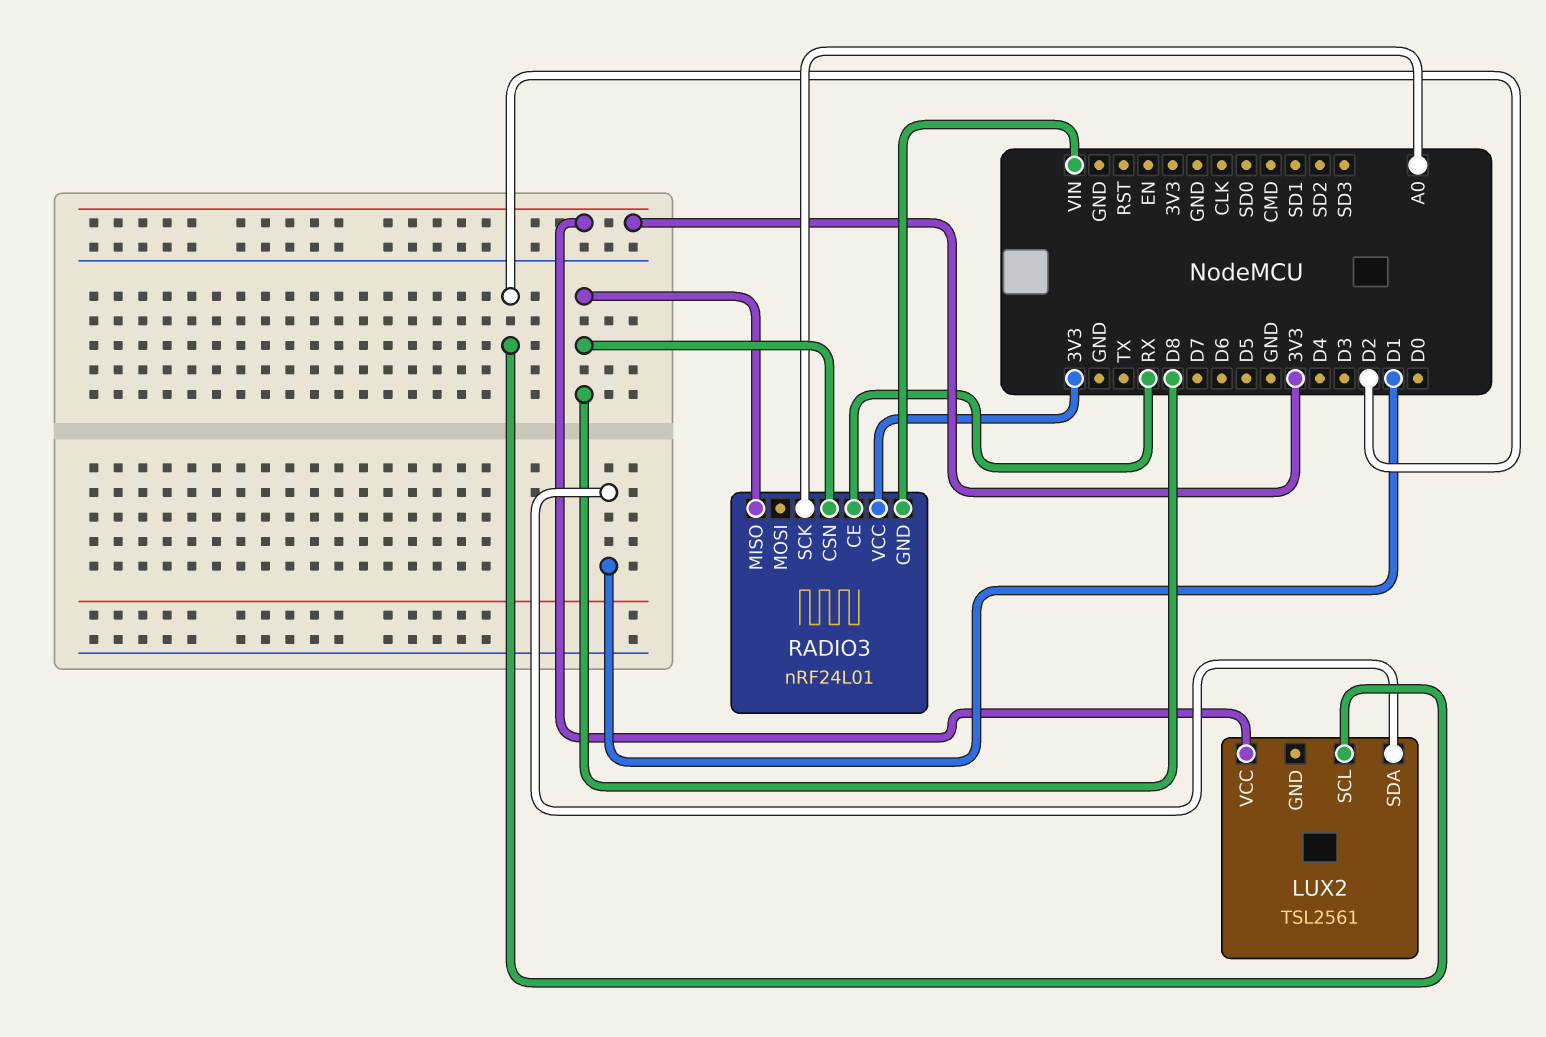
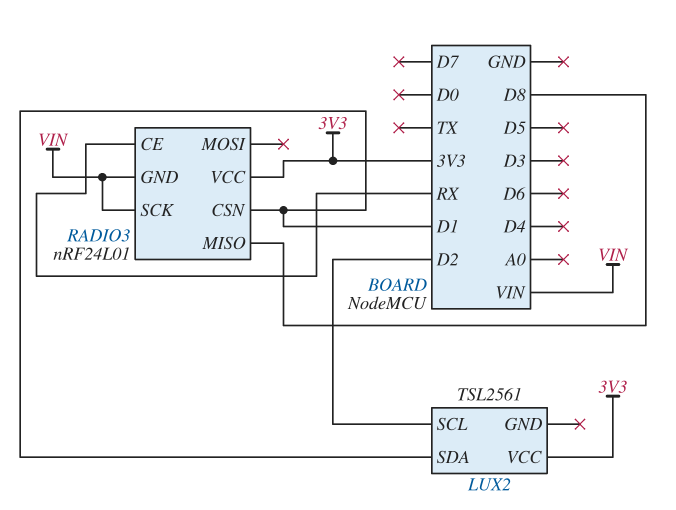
RADIO3 pin CSN: D8 -> D1
RADIO3 pin SCK: A0 -> VIN

